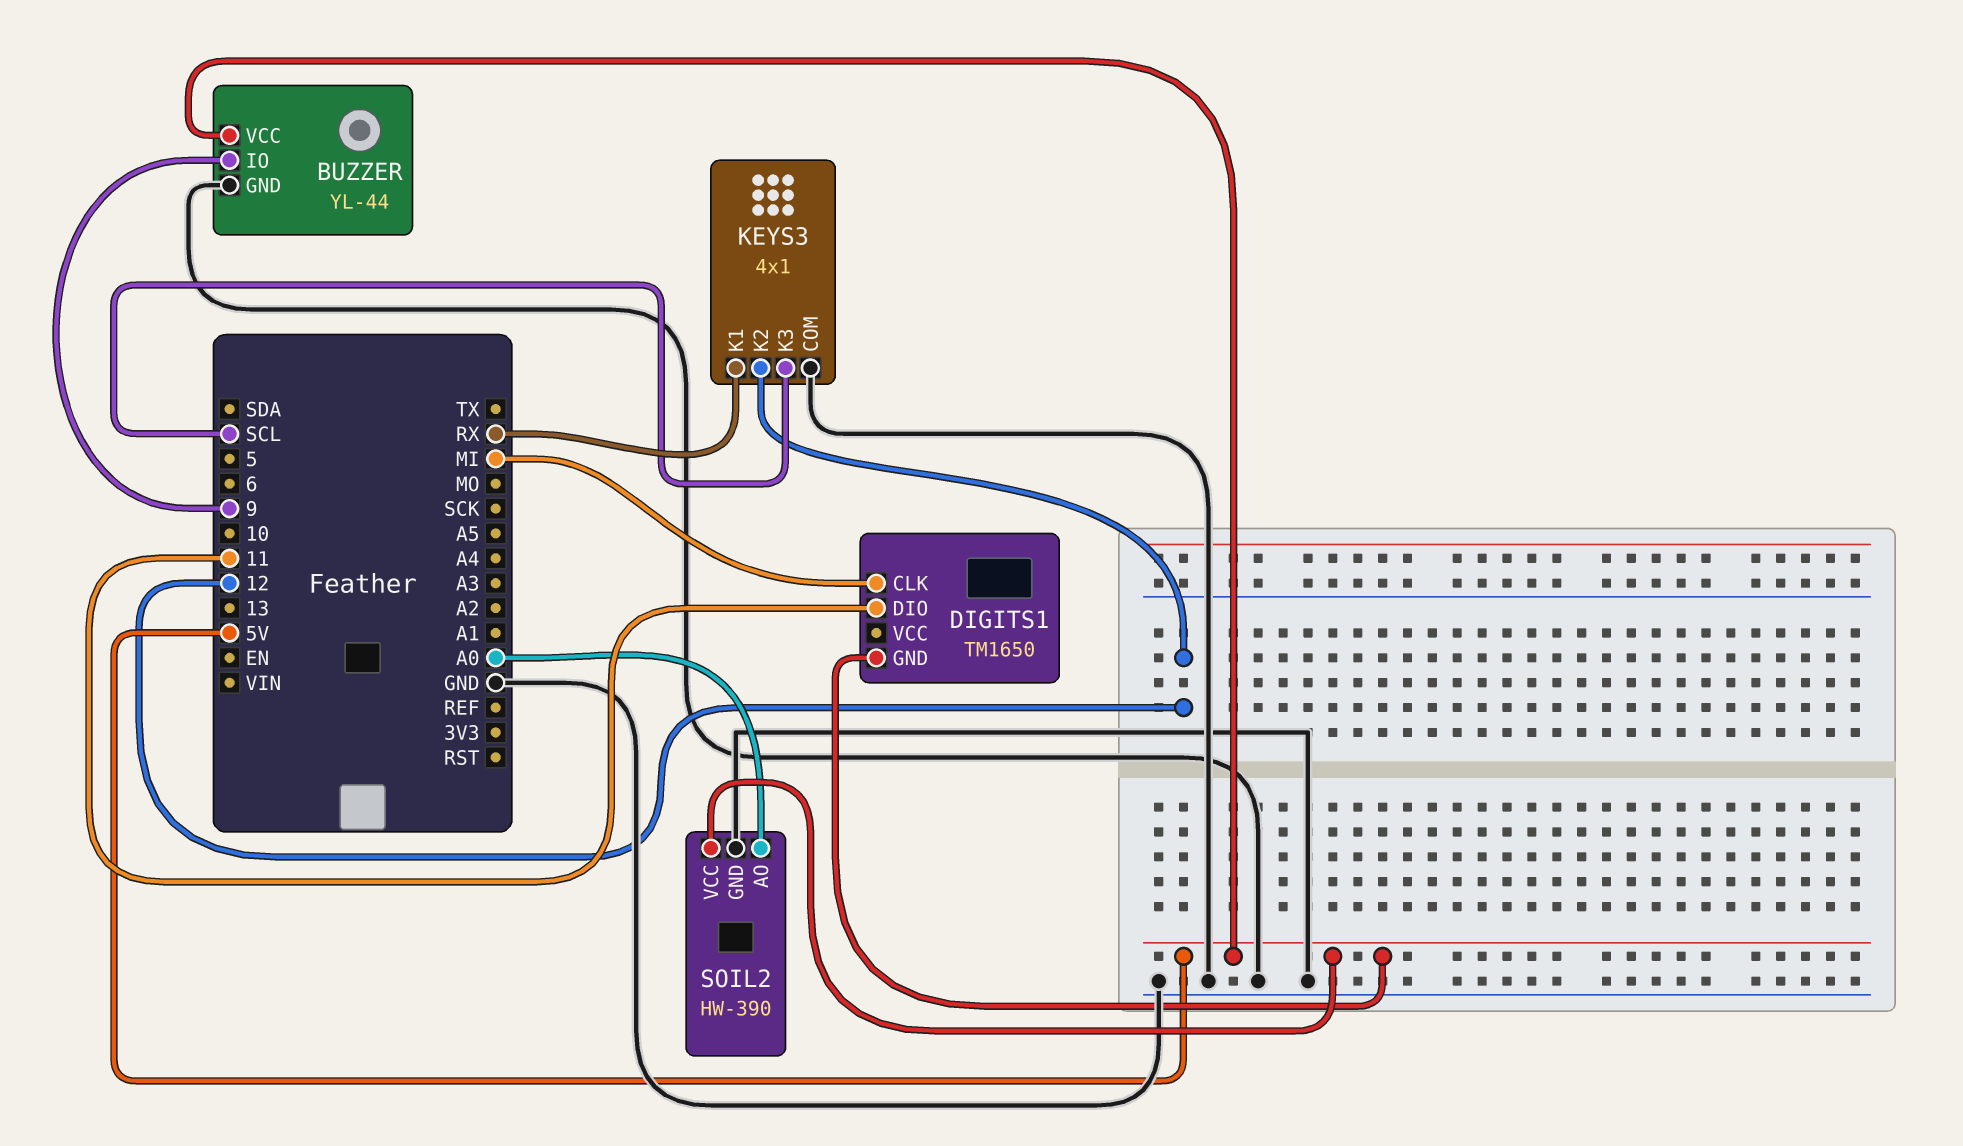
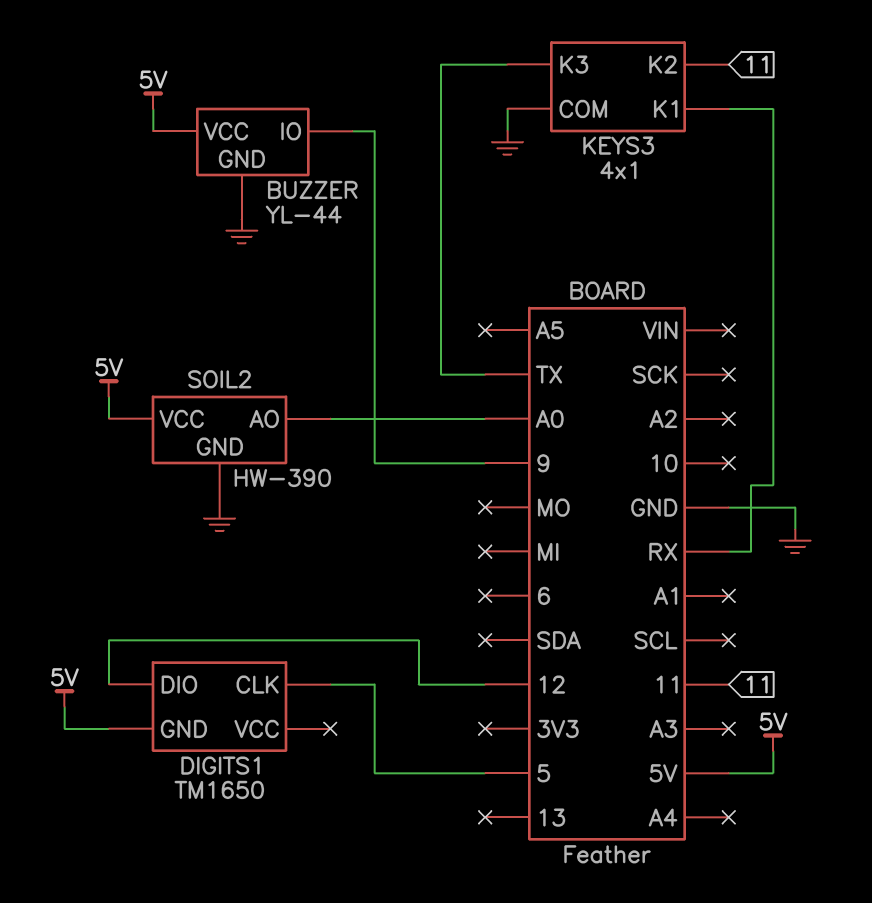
DIGITS1 pin CLK: MI -> 5
DIGITS1 pin DIO: 11 -> 12
KEYS3 pin K2: 12 -> 11
KEYS3 pin K3: SCL -> TX

